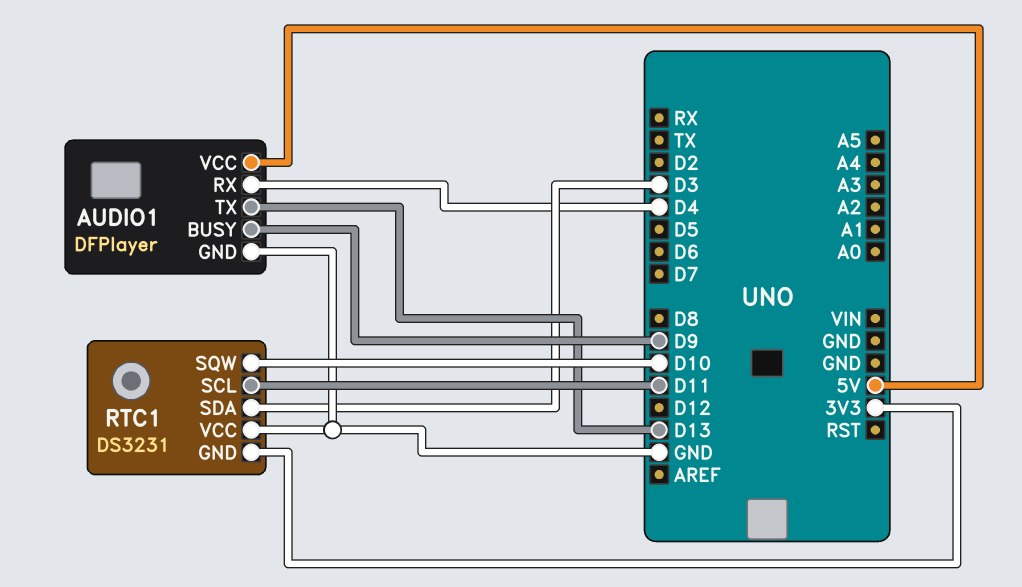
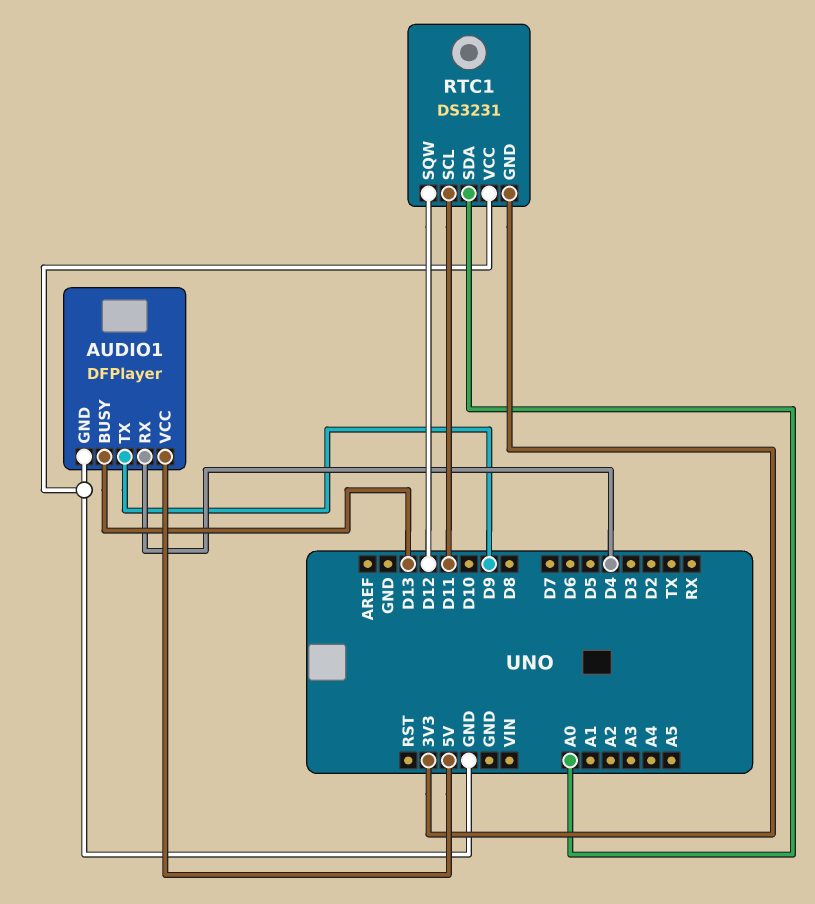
AUDIO1 pin BUSY: D9 -> D13
AUDIO1 pin TX: D13 -> D9
RTC1 pin SDA: D3 -> A0
RTC1 pin SQW: D10 -> D12

